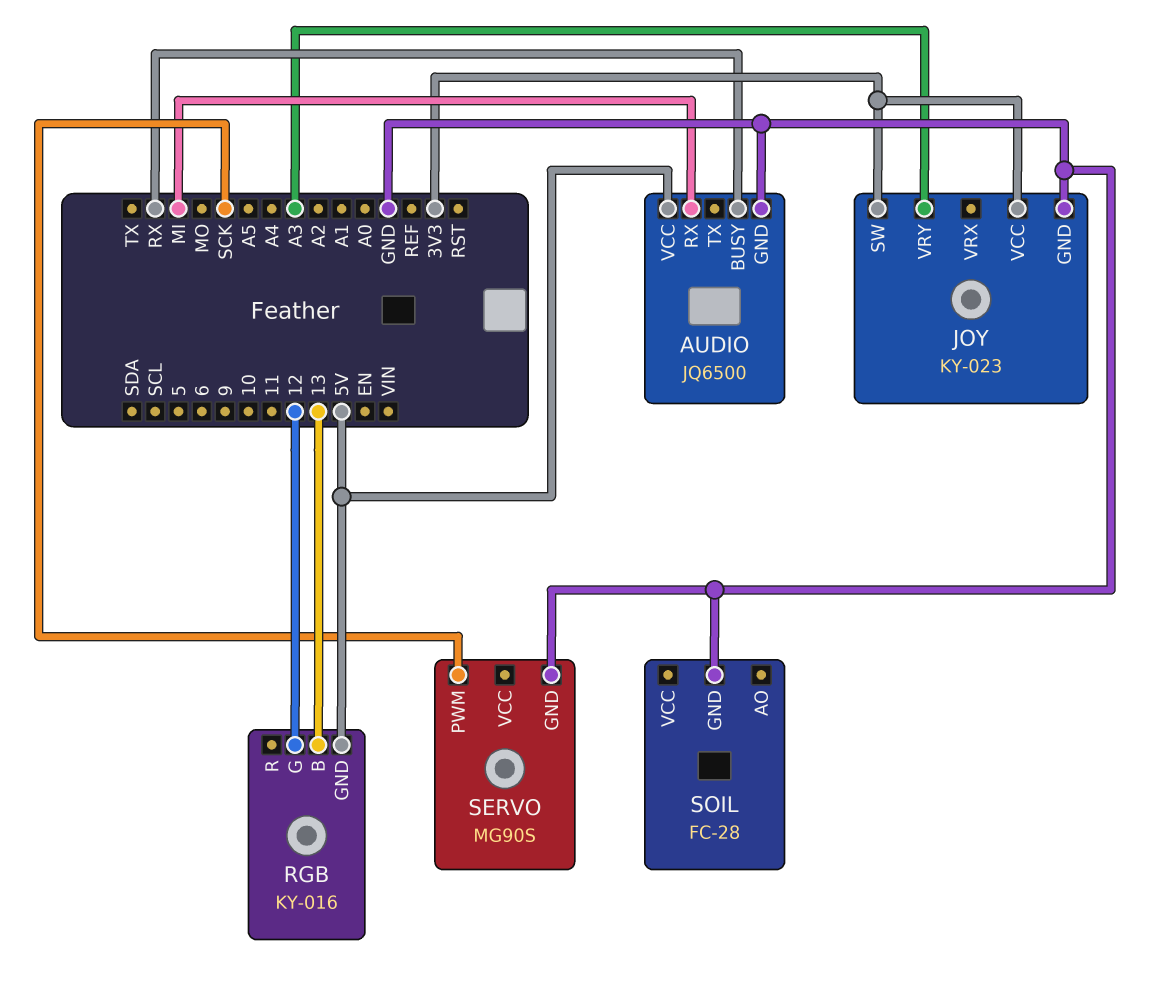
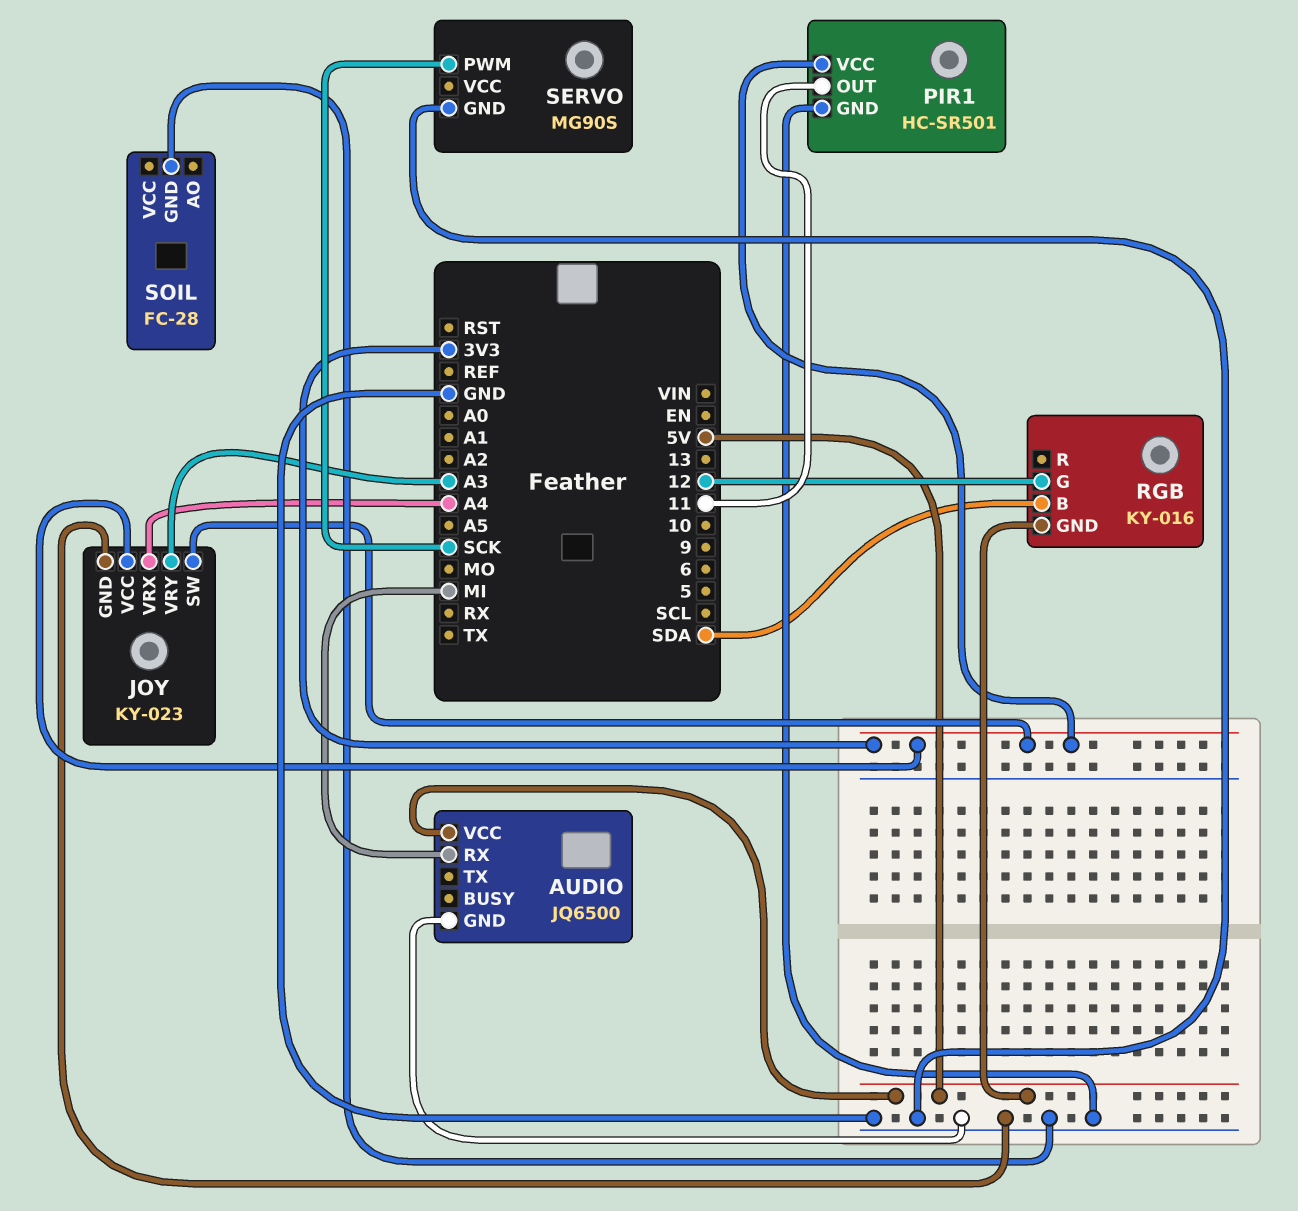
AUDIO pin BUSY: RX -> none
JOY pin VRX: none -> A4
PIR1: none -> HC-SR501
PIR1 pin GND: none -> GND
PIR1 pin OUT: none -> 11
PIR1 pin VCC: none -> 3V3
RGB pin B: 13 -> SDA

